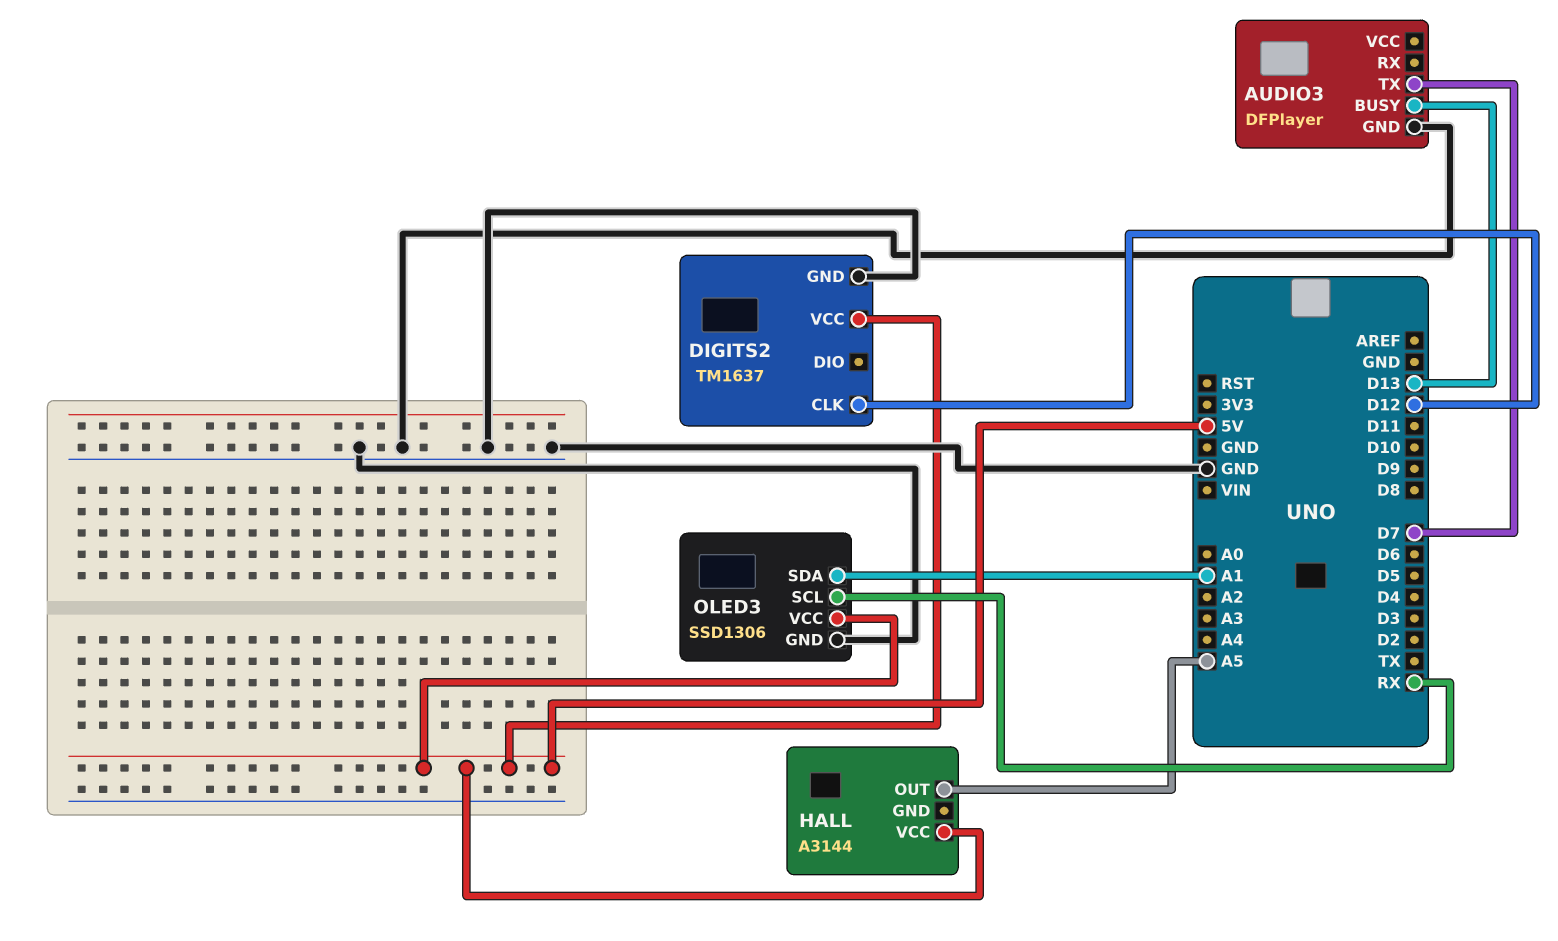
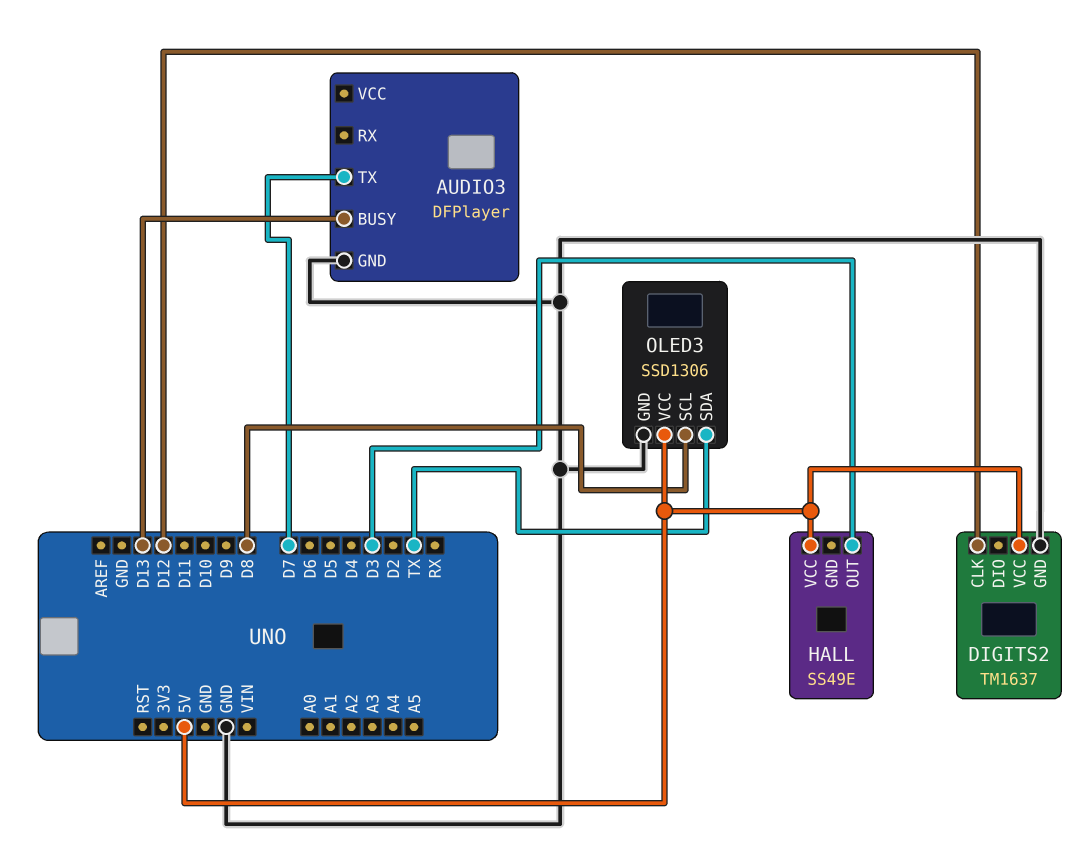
HALL: A3144 -> SS49E
HALL pin OUT: A5 -> D3
OLED3 pin SCL: RX -> D8
OLED3 pin SDA: A1 -> TX

